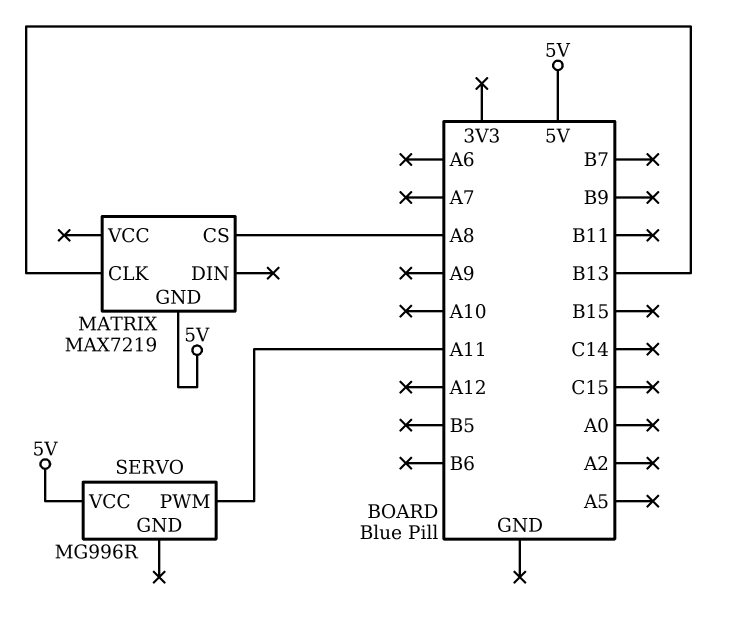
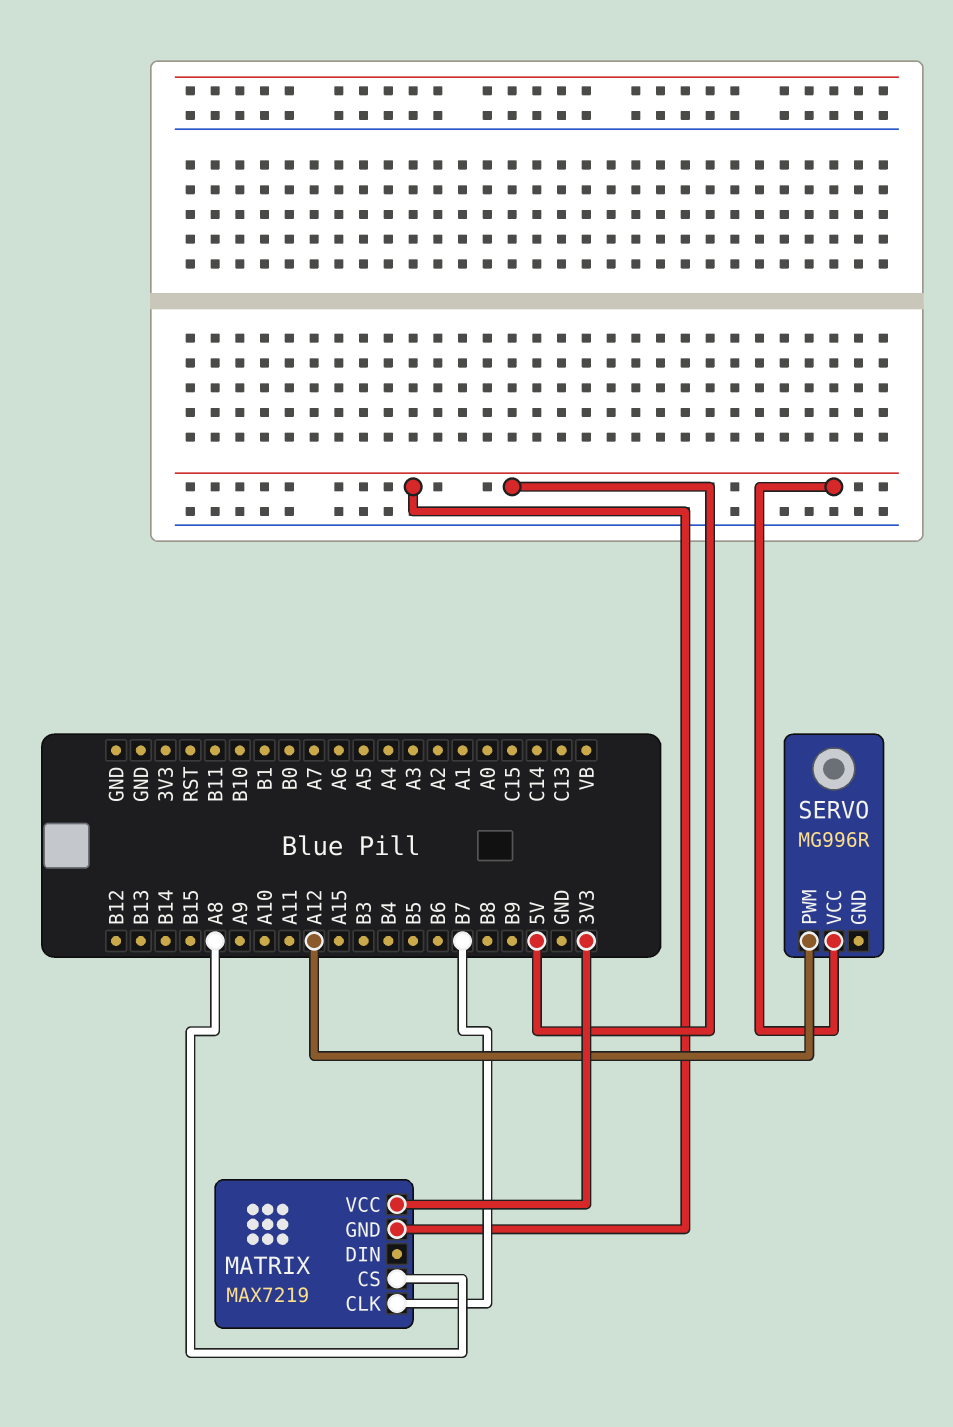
MATRIX pin CLK: B13 -> B7
MATRIX pin VCC: none -> 3V3
SERVO pin PWM: A11 -> A12

